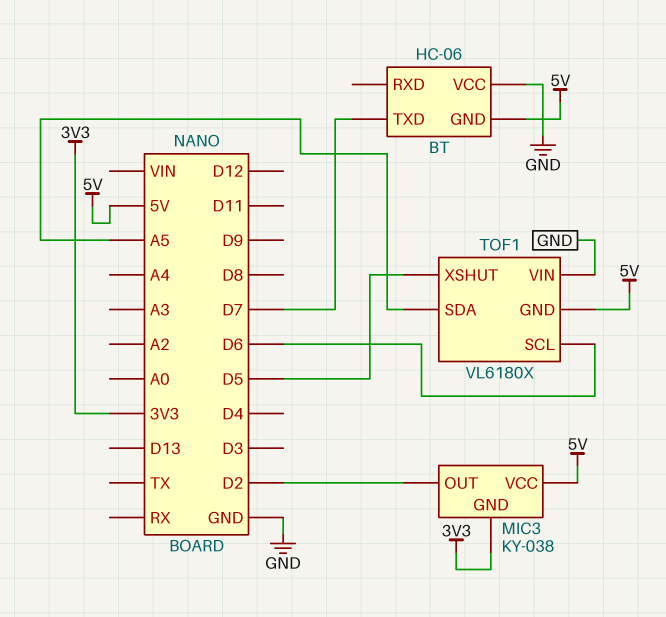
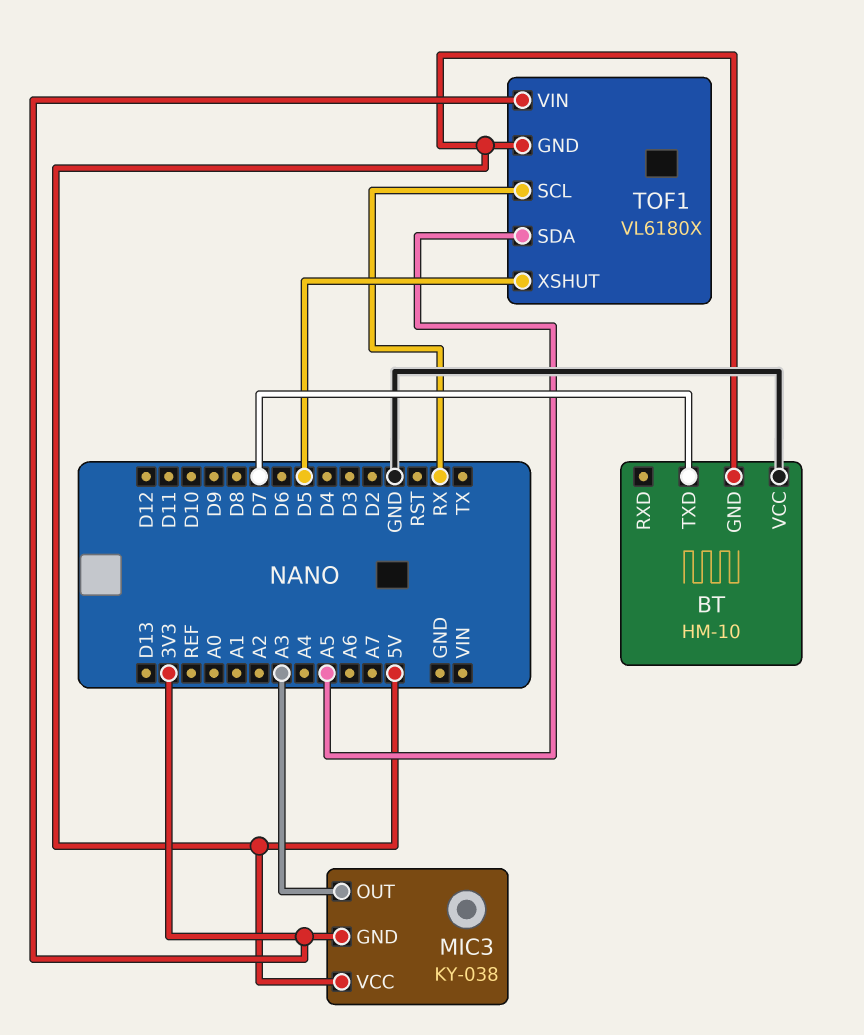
BT: HC-06 -> HM-10
MIC3 pin OUT: D2 -> A3
TOF1 pin SCL: D6 -> RX
TOF1 pin VIN: GND -> 3V3

